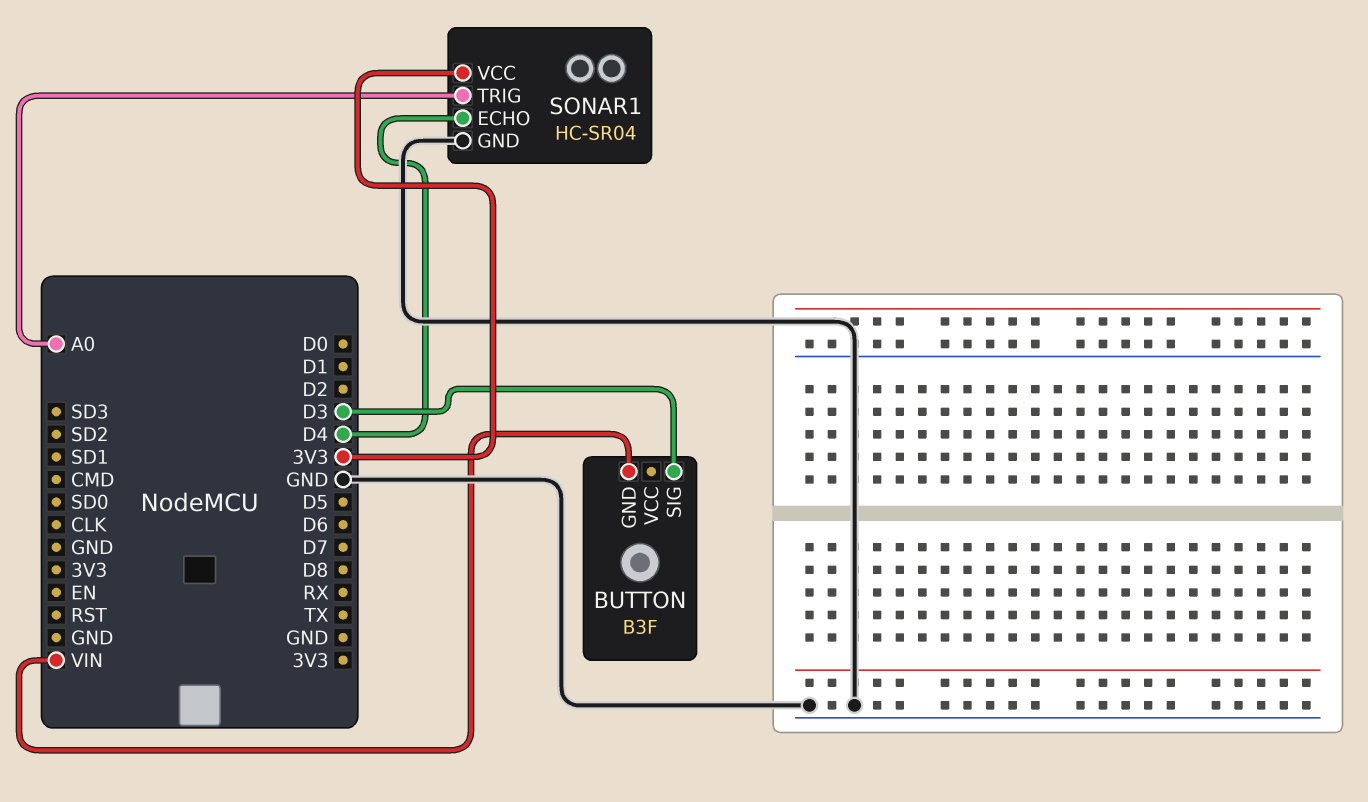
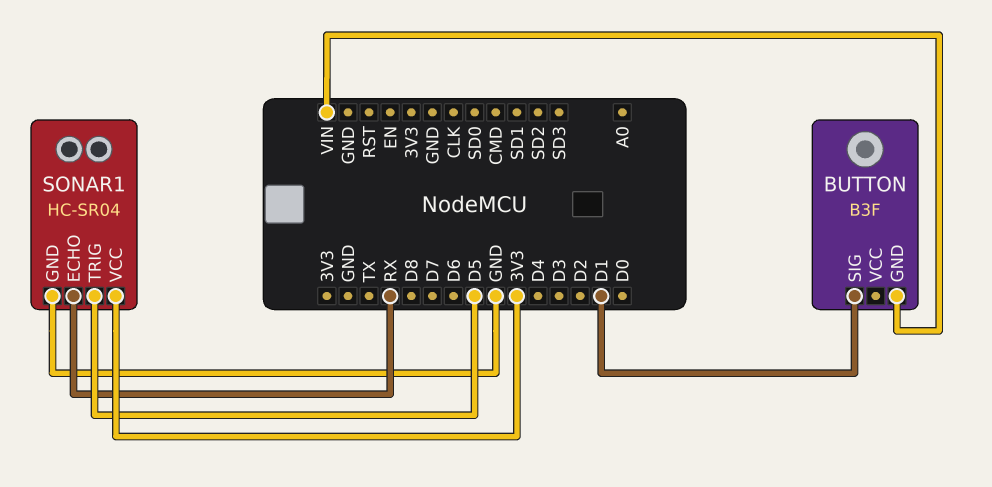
BUTTON pin SIG: D3 -> D1
SONAR1 pin ECHO: D4 -> RX
SONAR1 pin TRIG: A0 -> D5

